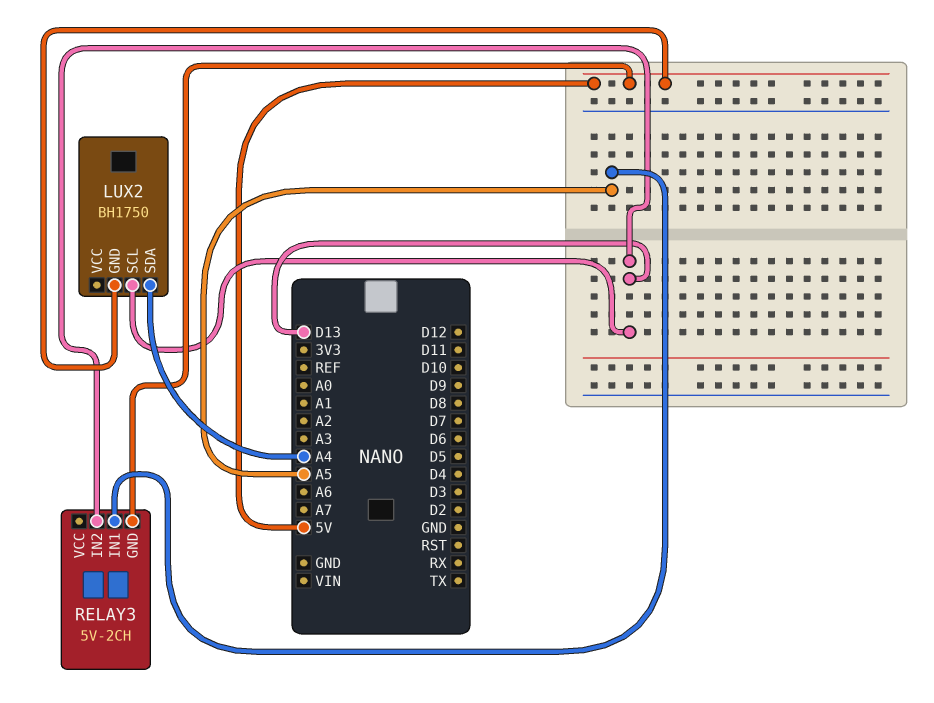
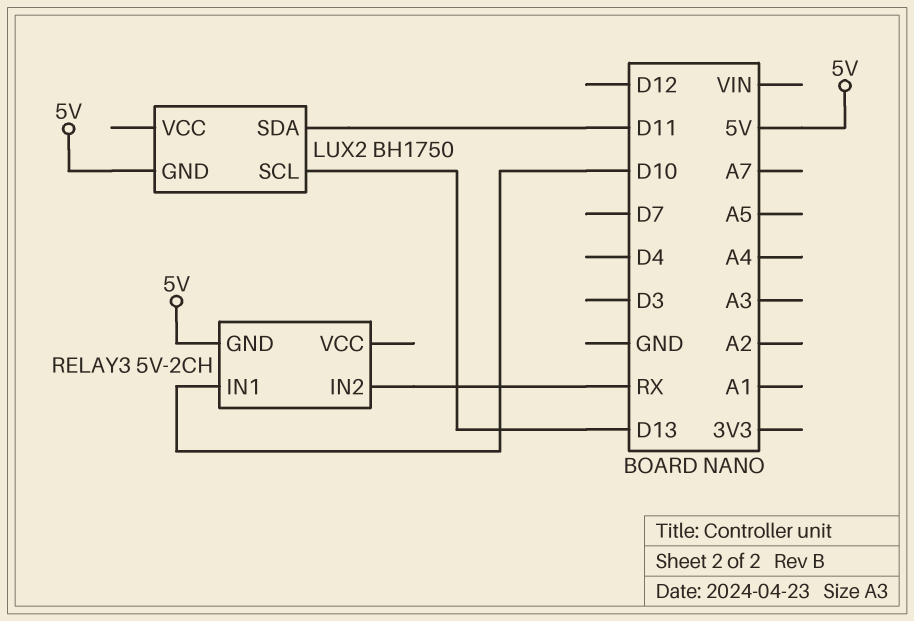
LUX2 pin SDA: A4 -> D11
RELAY3 pin IN1: A5 -> D10
RELAY3 pin IN2: D13 -> RX

